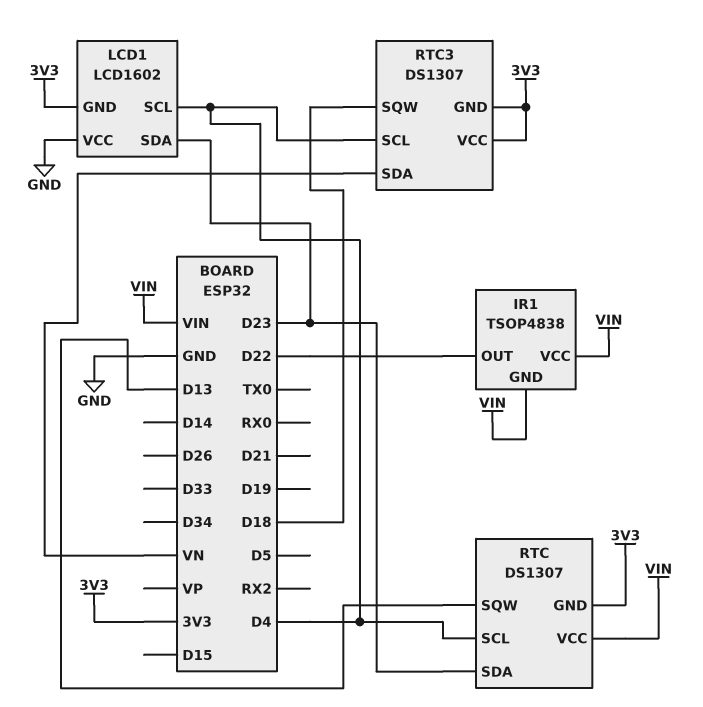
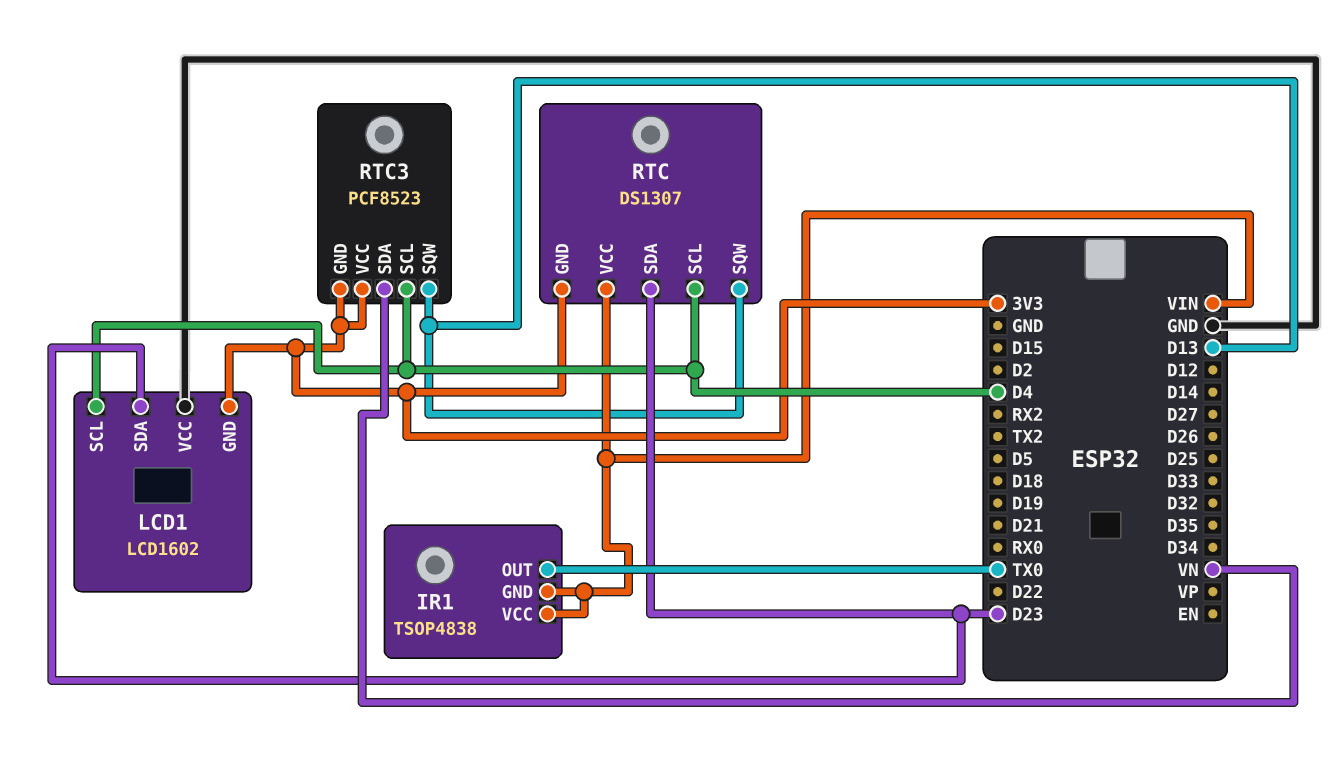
IR1 pin OUT: D22 -> TX0
RTC3: DS1307 -> PCF8523
RTC3 pin SQW: D18 -> D13

